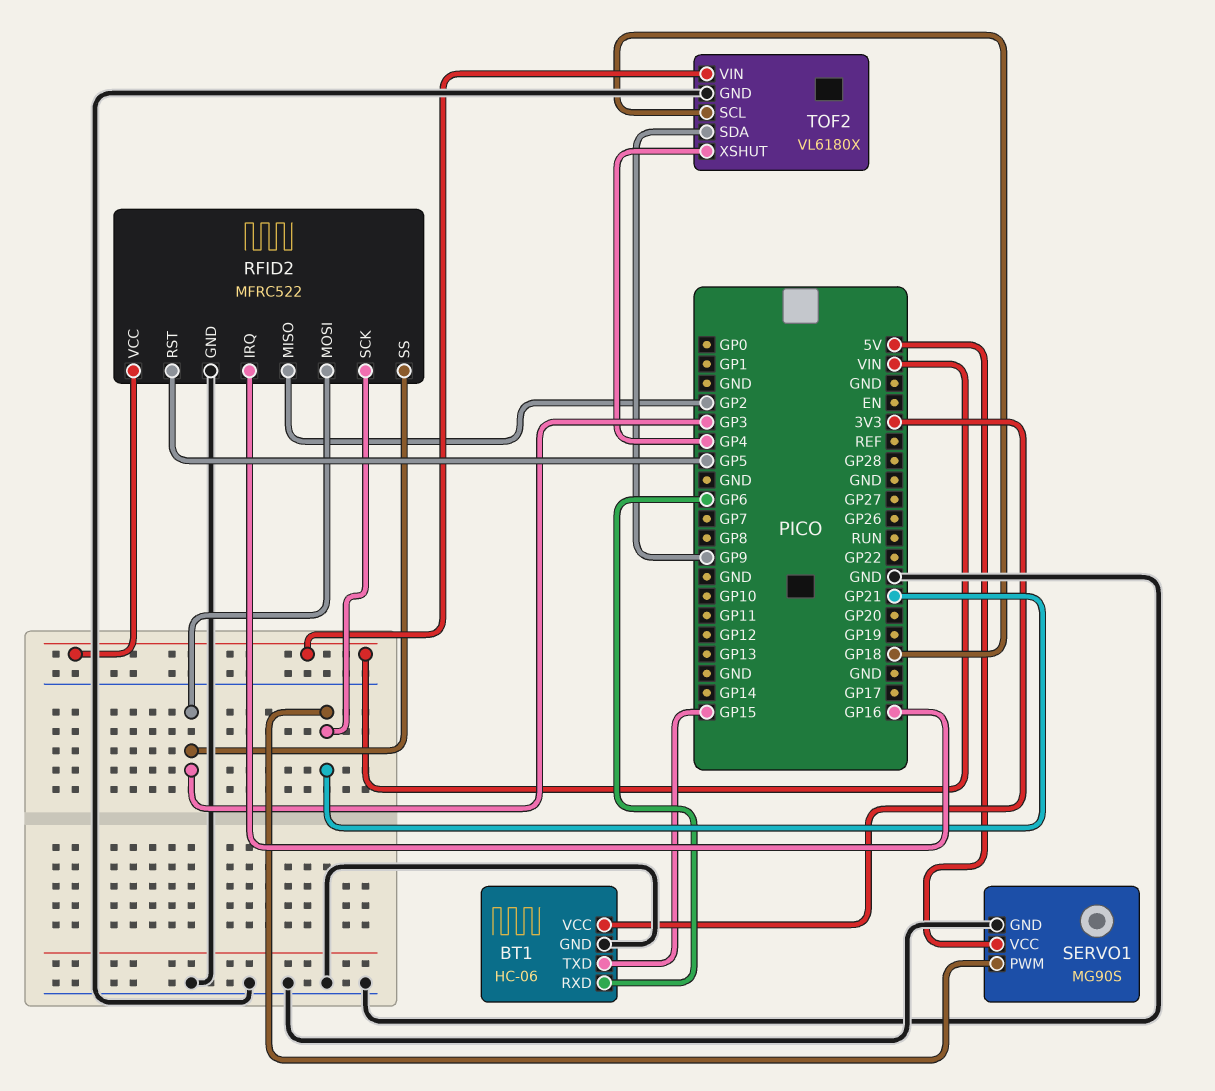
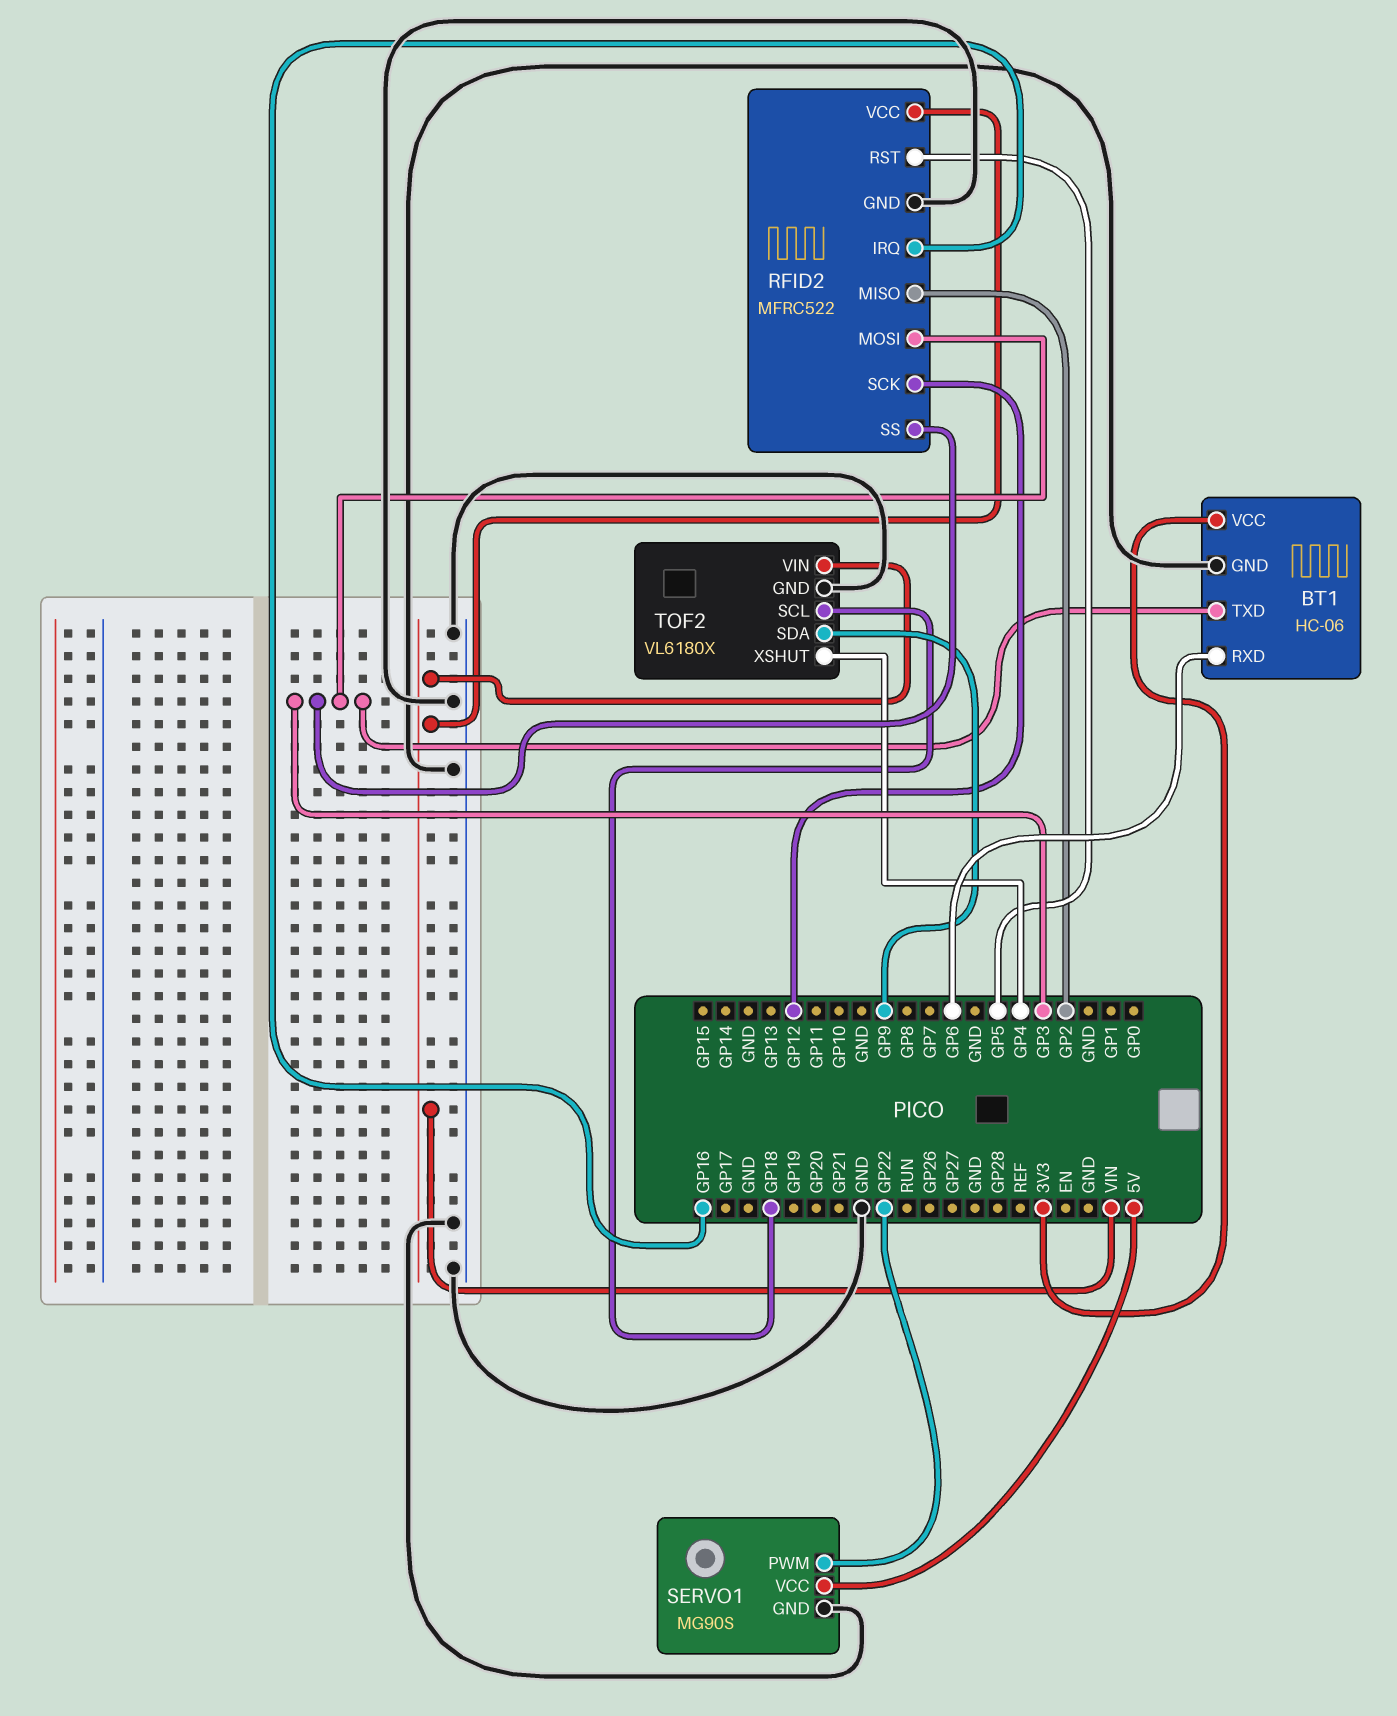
BT1 pin TXD: GP15 -> GP3
RFID2 pin SCK: GP21 -> GP12
SERVO1 pin PWM: GP21 -> GP22

